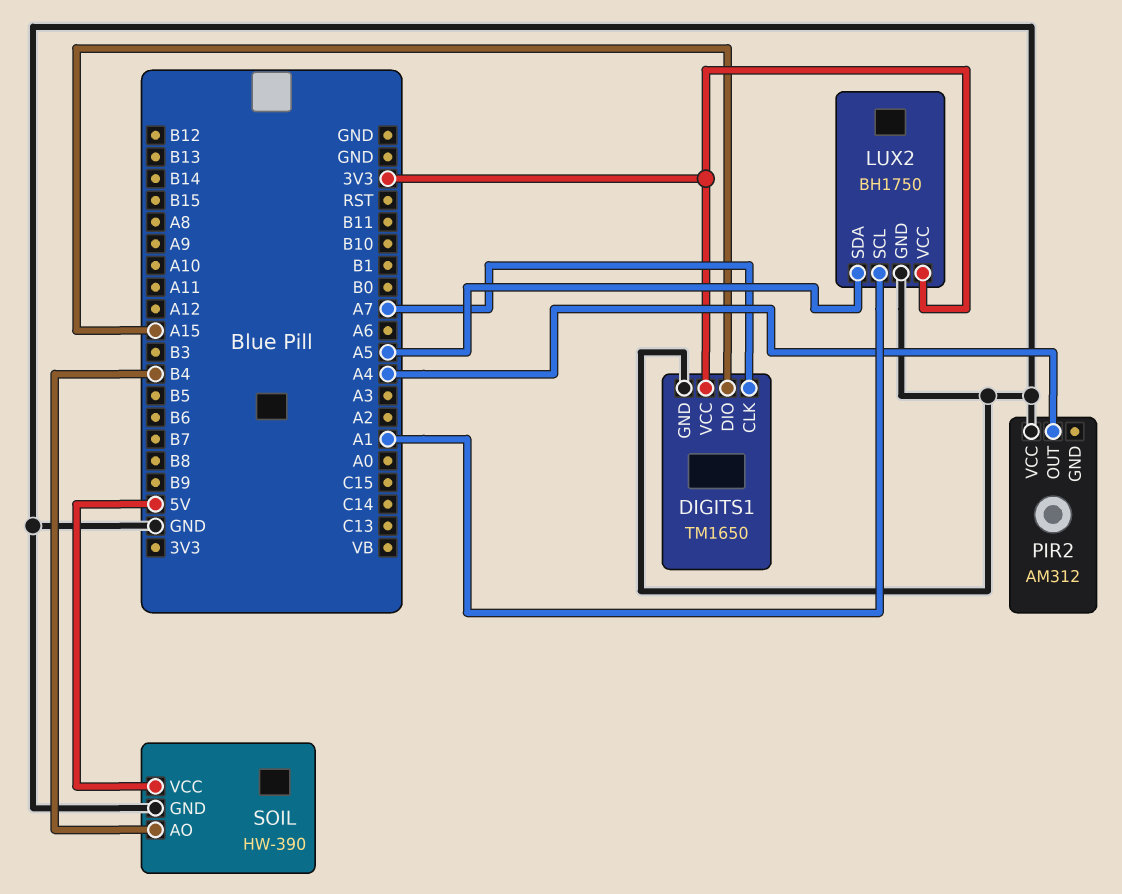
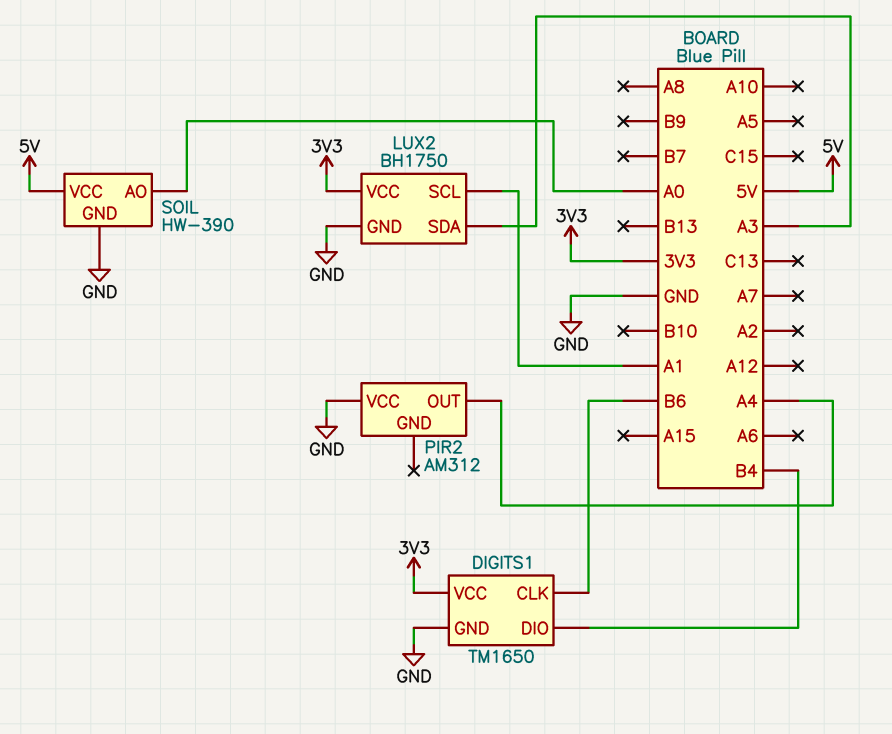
DIGITS1 pin CLK: A7 -> B6
DIGITS1 pin DIO: A15 -> B4
LUX2 pin SDA: A5 -> A3
SOIL pin AO: B4 -> A0

